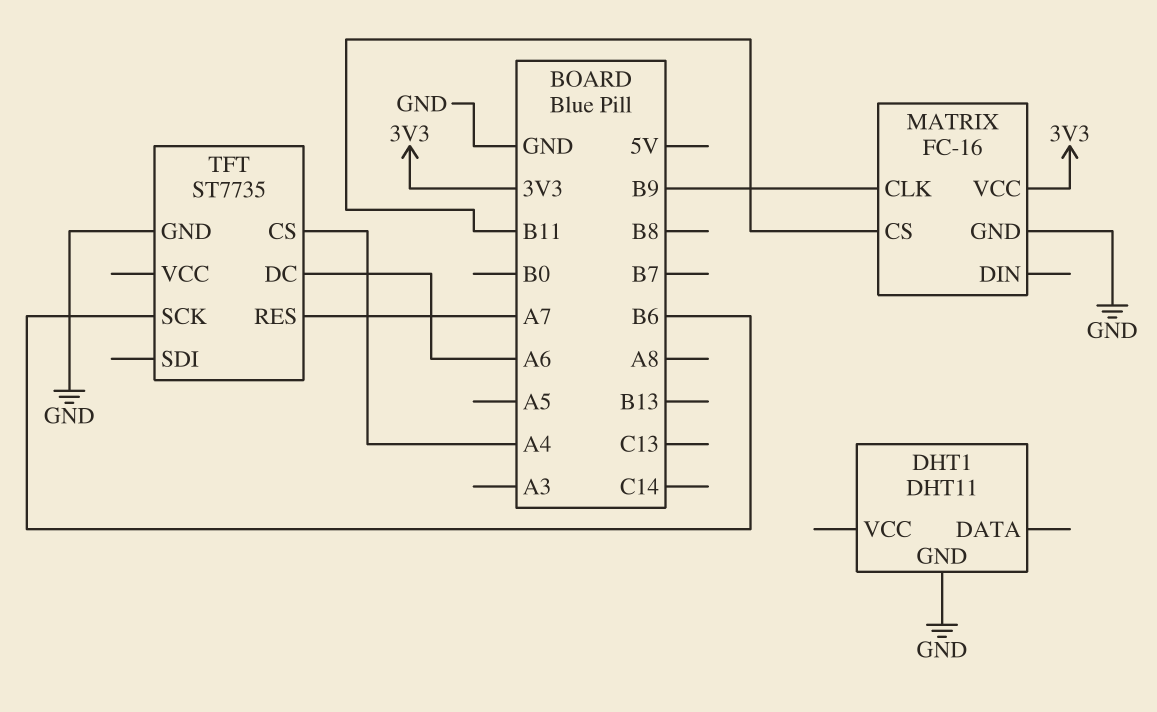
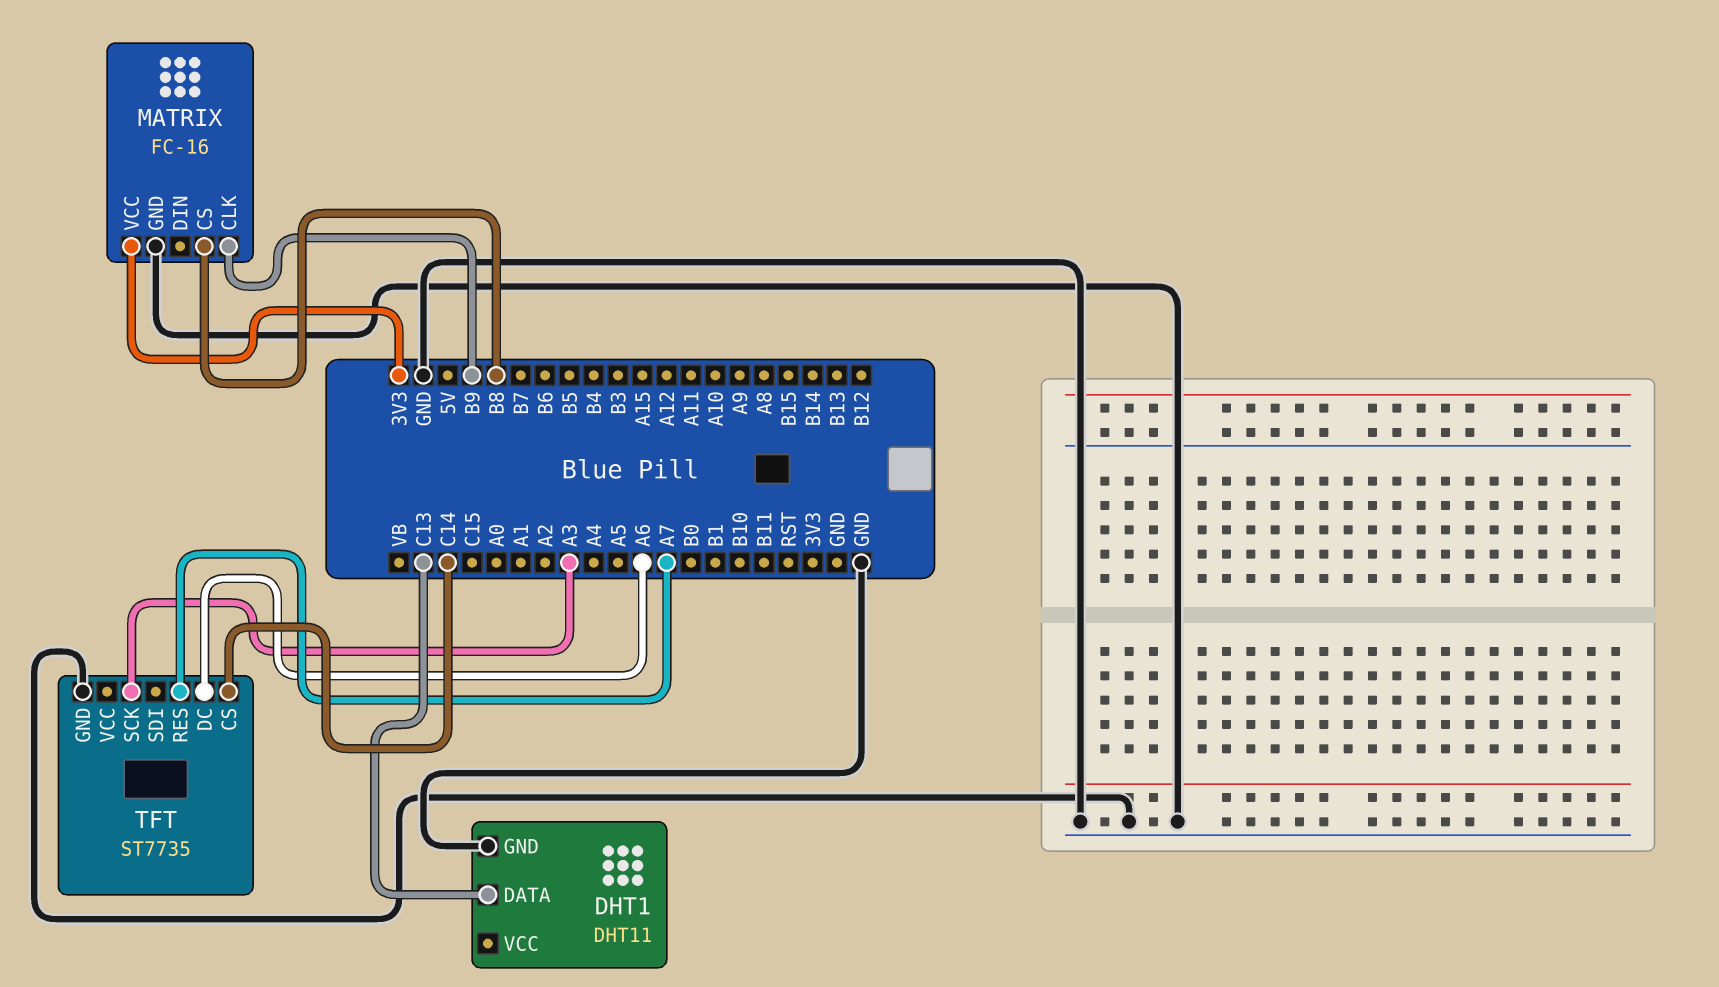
DHT1 pin DATA: none -> C13
MATRIX pin CS: B11 -> B8
TFT pin CS: A4 -> C14
TFT pin SCK: B6 -> A3

